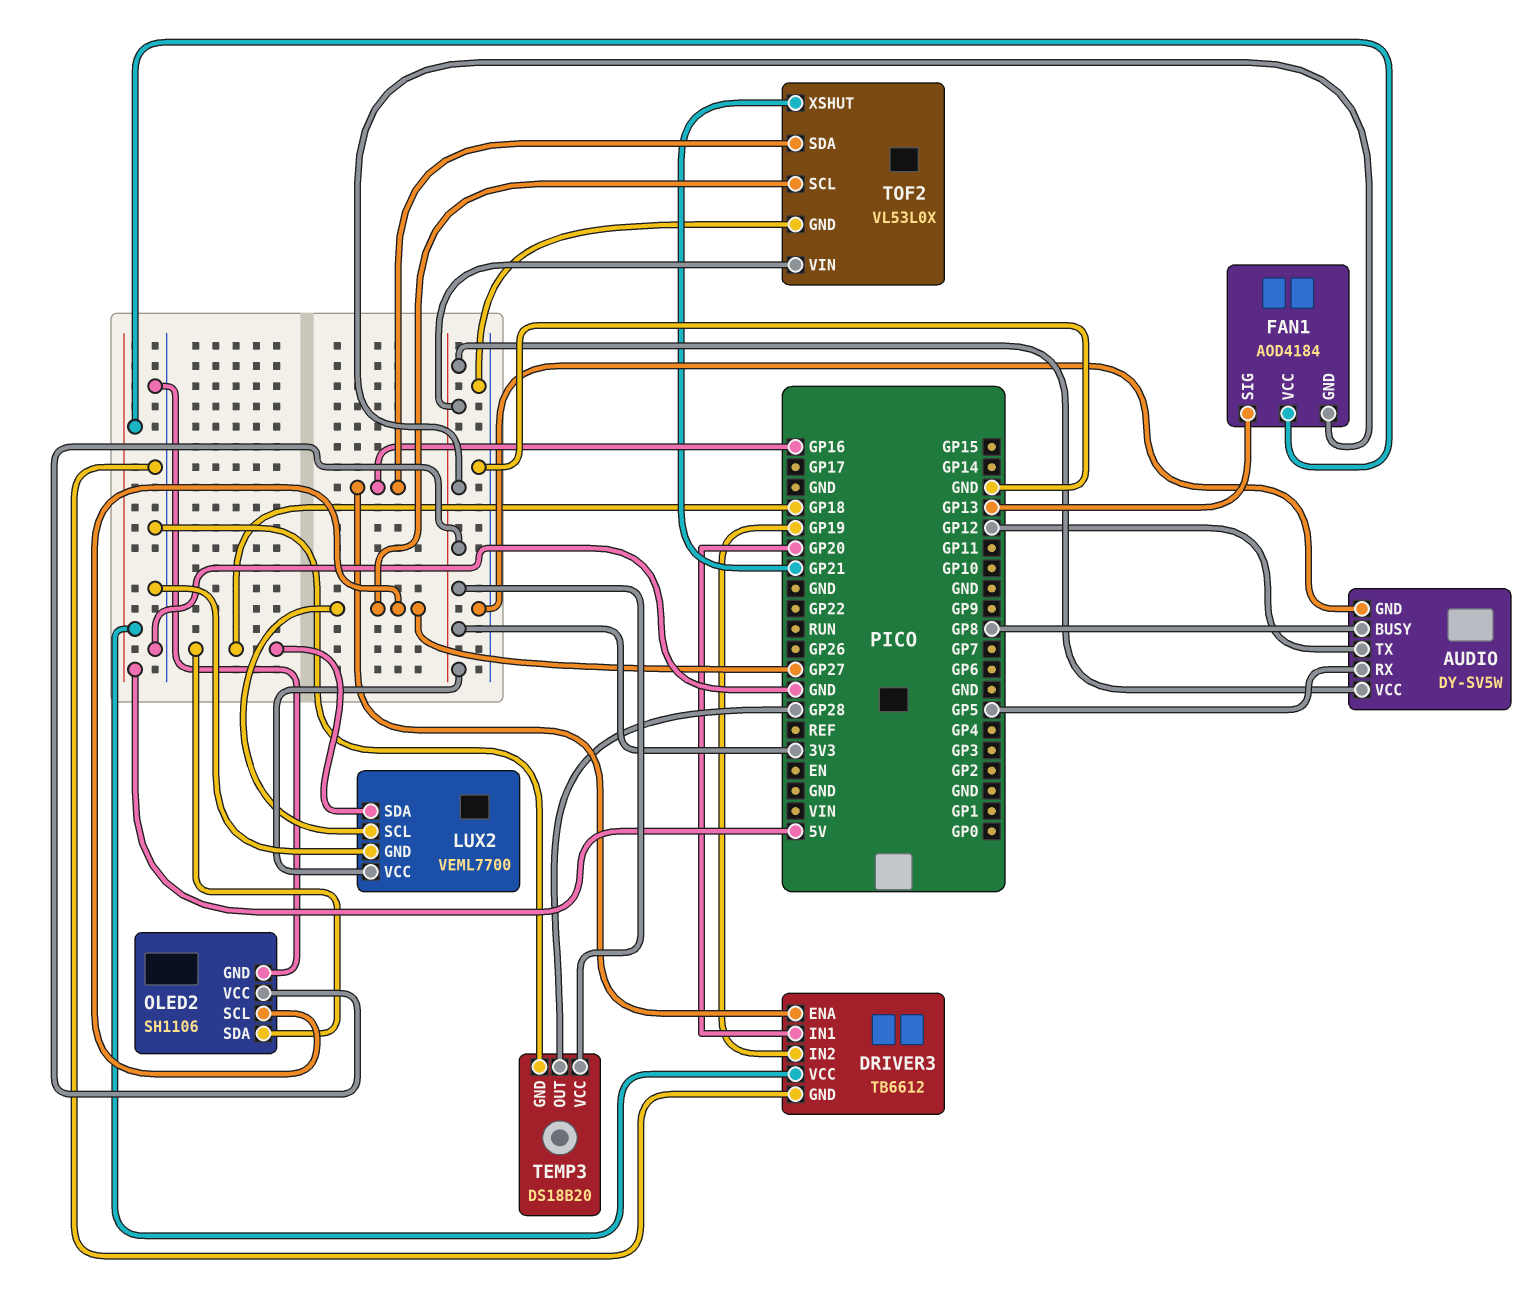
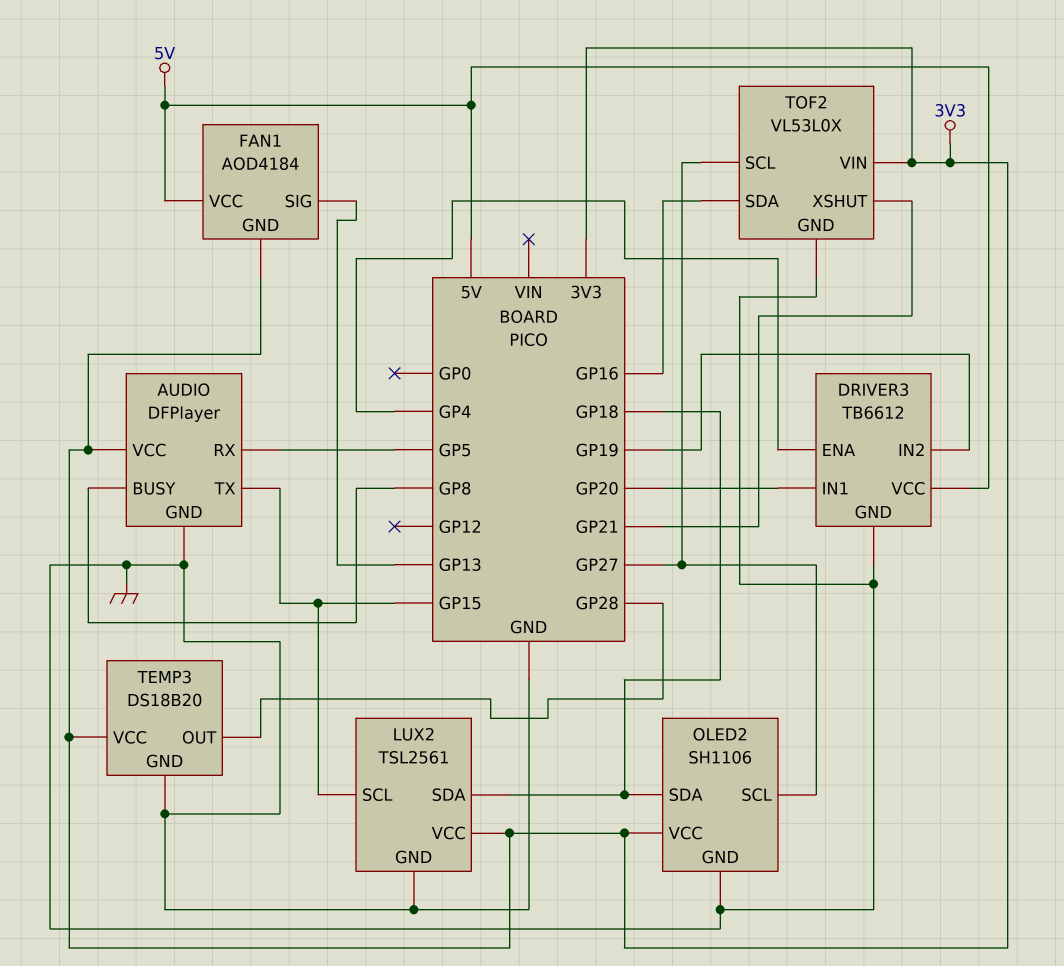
AUDIO: DY-SV5W -> DFPlayer
AUDIO pin TX: GP12 -> GP15
DRIVER3 pin ENA: GP16 -> GP4
LUX2: VEML7700 -> TSL2561
LUX2 pin SCL: GP27 -> GP15

